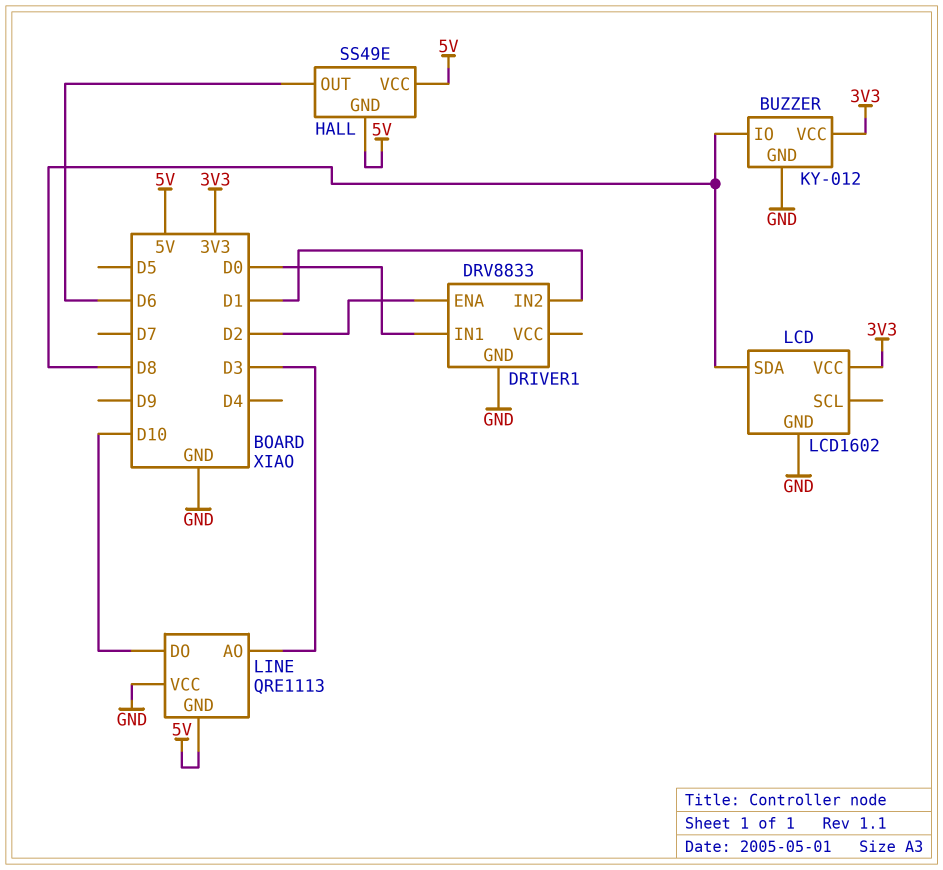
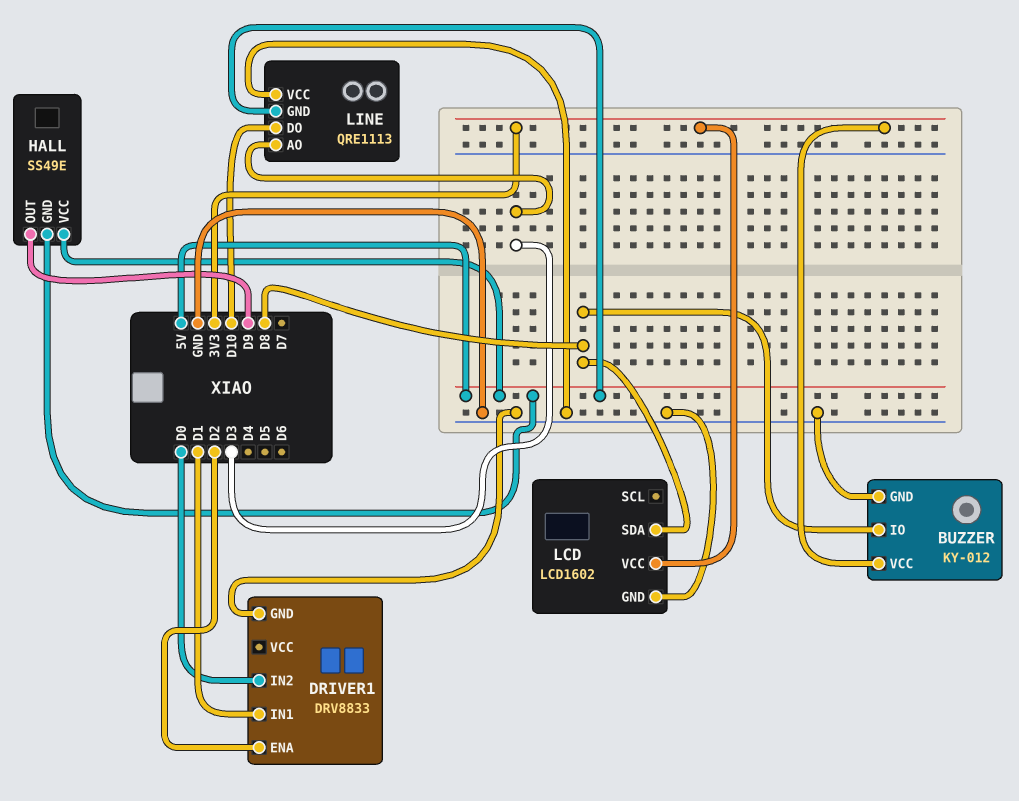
DRIVER1 pin IN1: D0 -> D1
DRIVER1 pin IN2: D1 -> D0
HALL pin OUT: D6 -> D9

